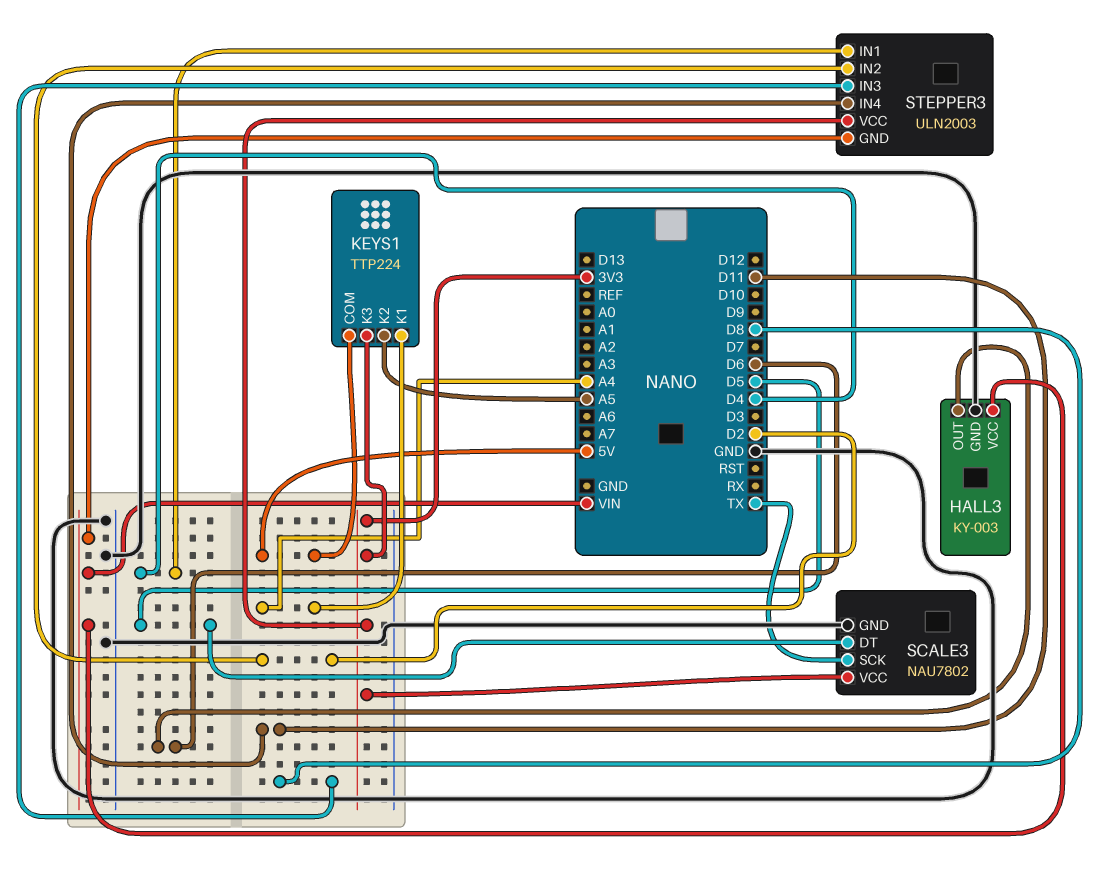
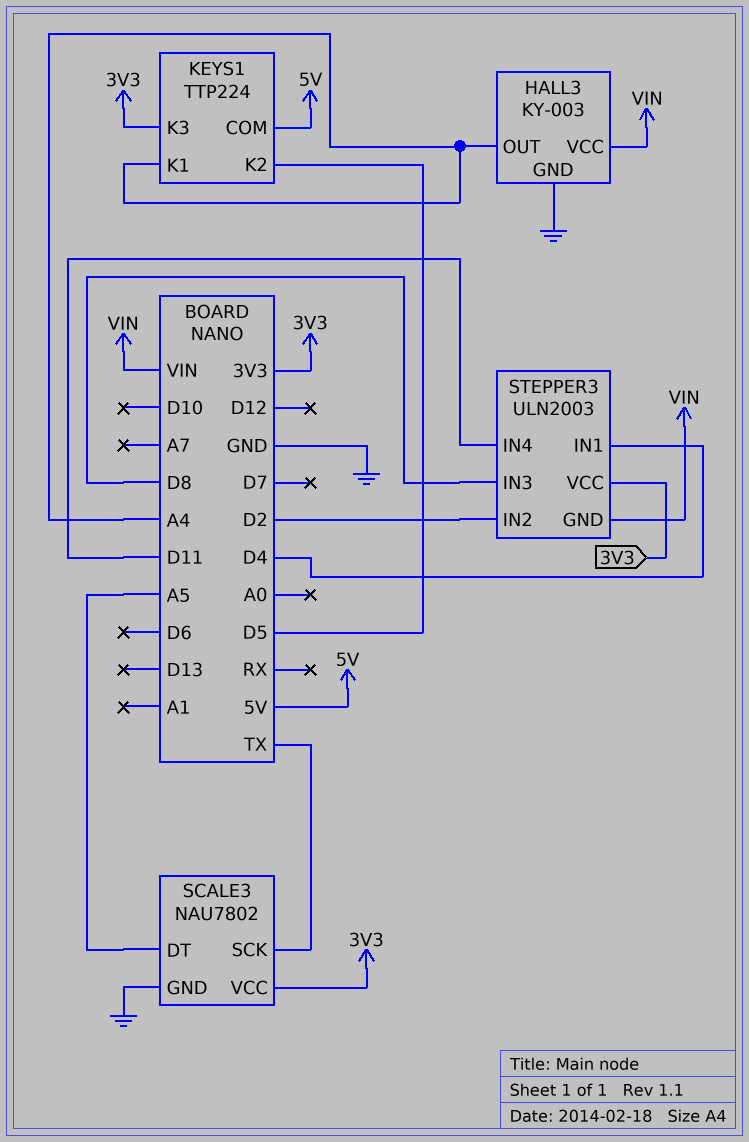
HALL3 pin OUT: D6 -> A4
KEYS1 pin K2: A5 -> D5
SCALE3 pin DT: D5 -> A5

